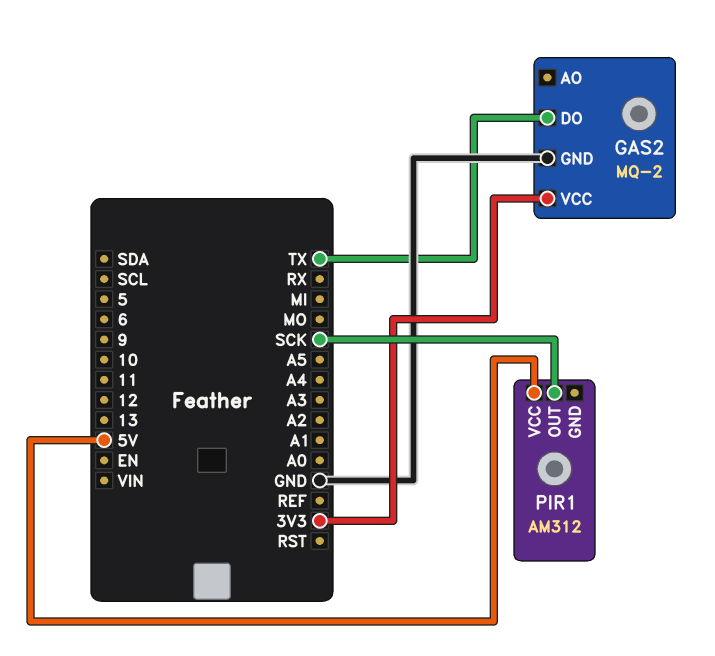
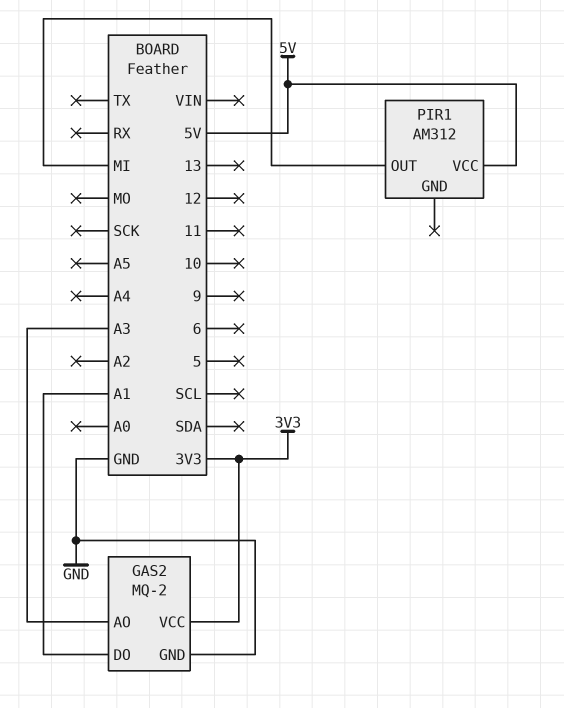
GAS2 pin AO: none -> A3
GAS2 pin DO: TX -> A1
PIR1 pin OUT: SCK -> MI

